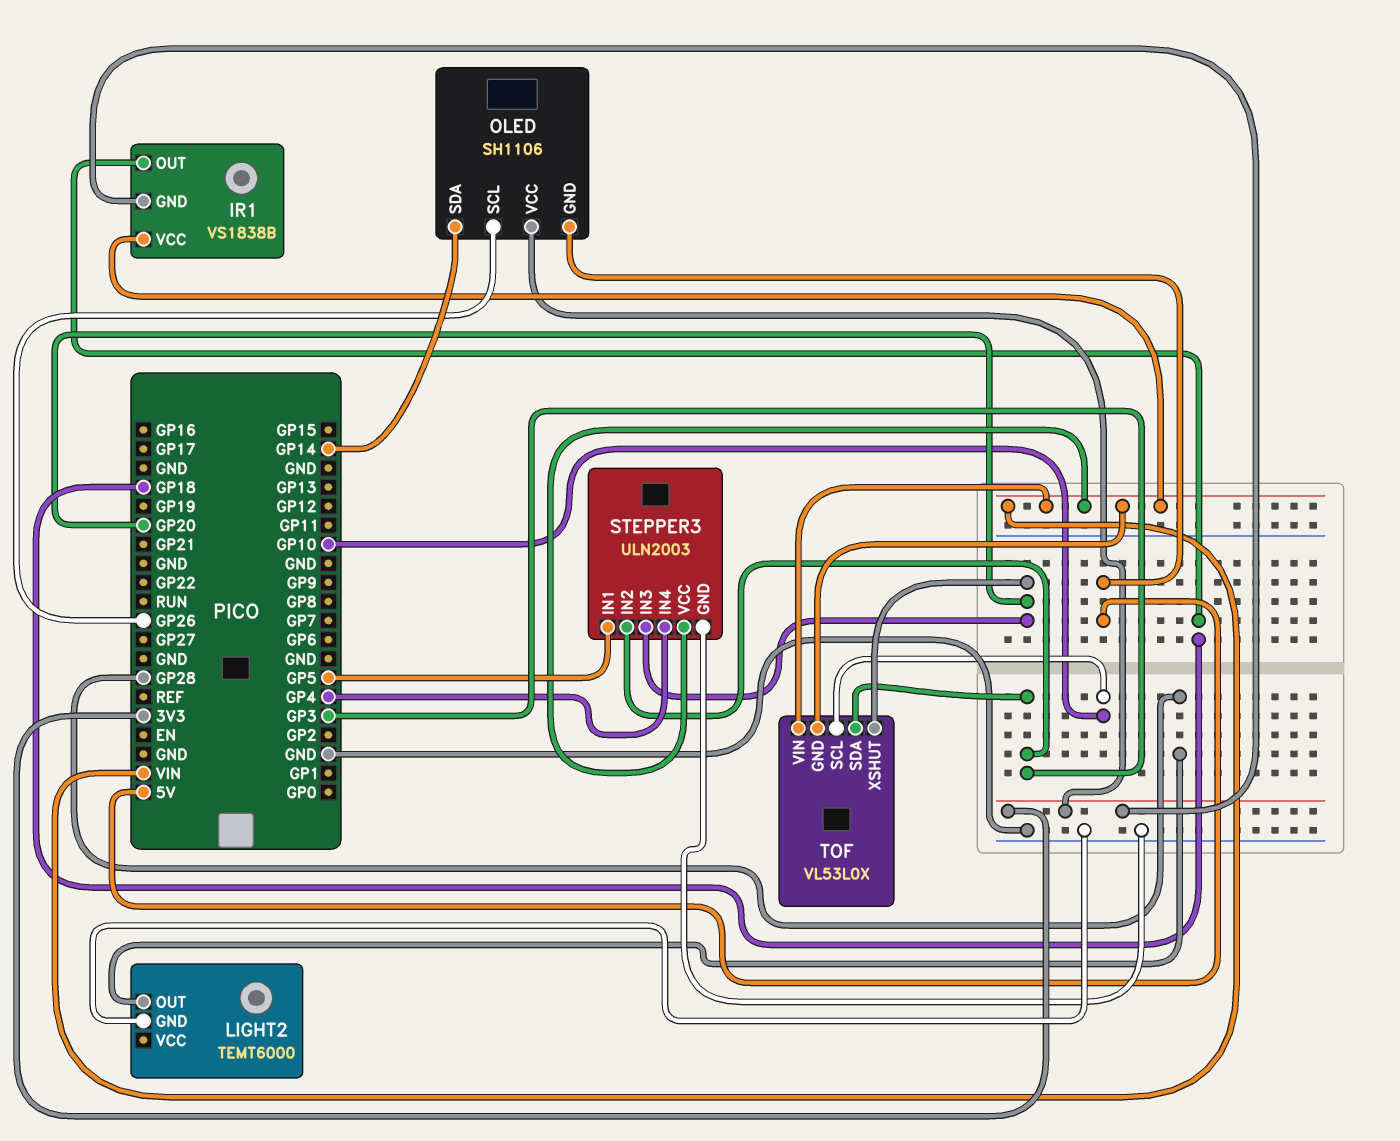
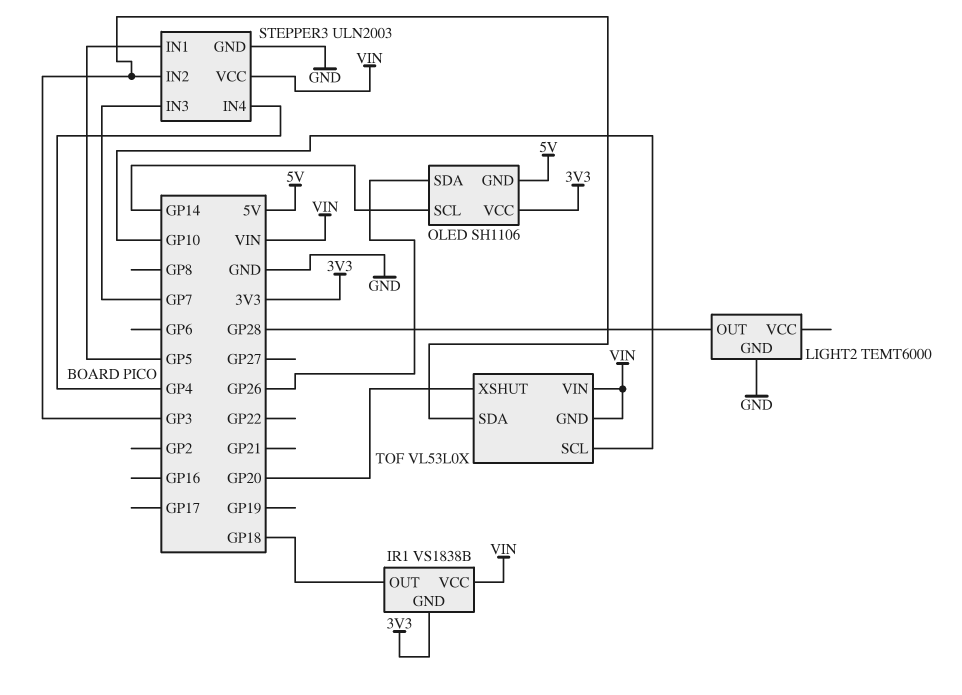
OLED pin SCL: GP26 -> GP14
OLED pin SDA: GP14 -> GP26
STEPPER3 pin IN3: GP20 -> GP7

